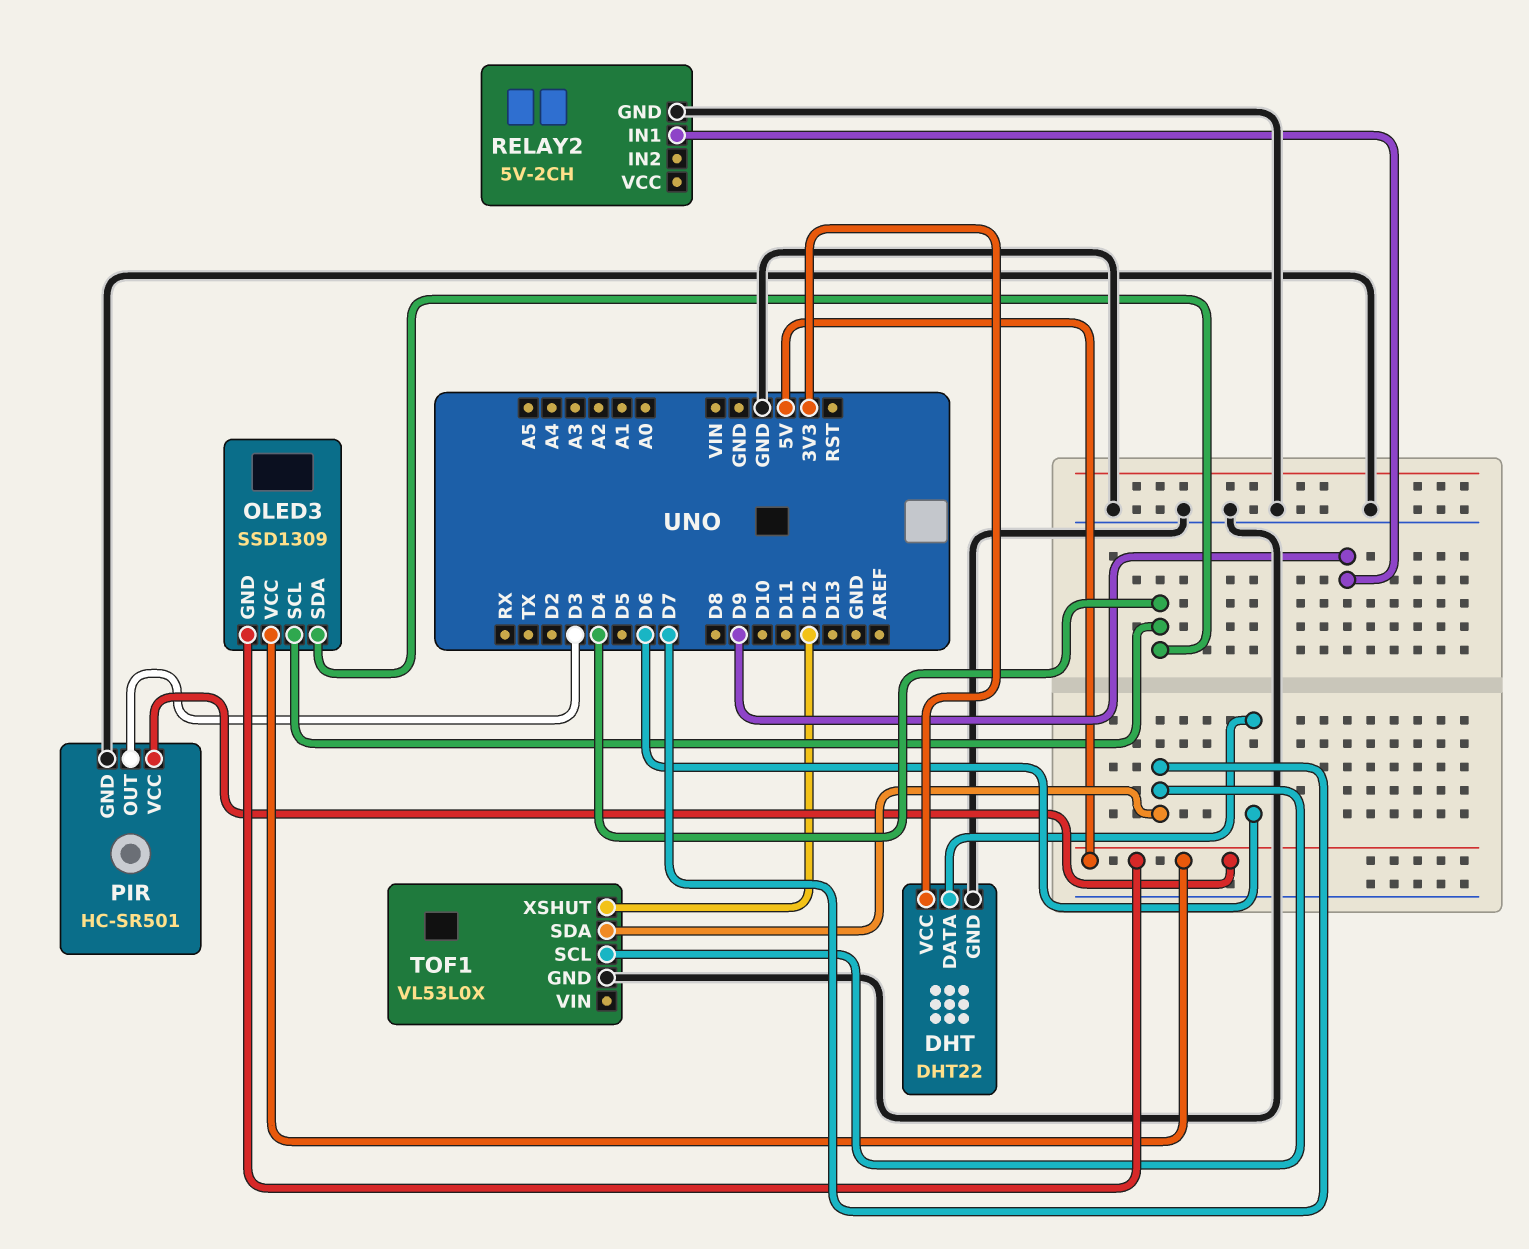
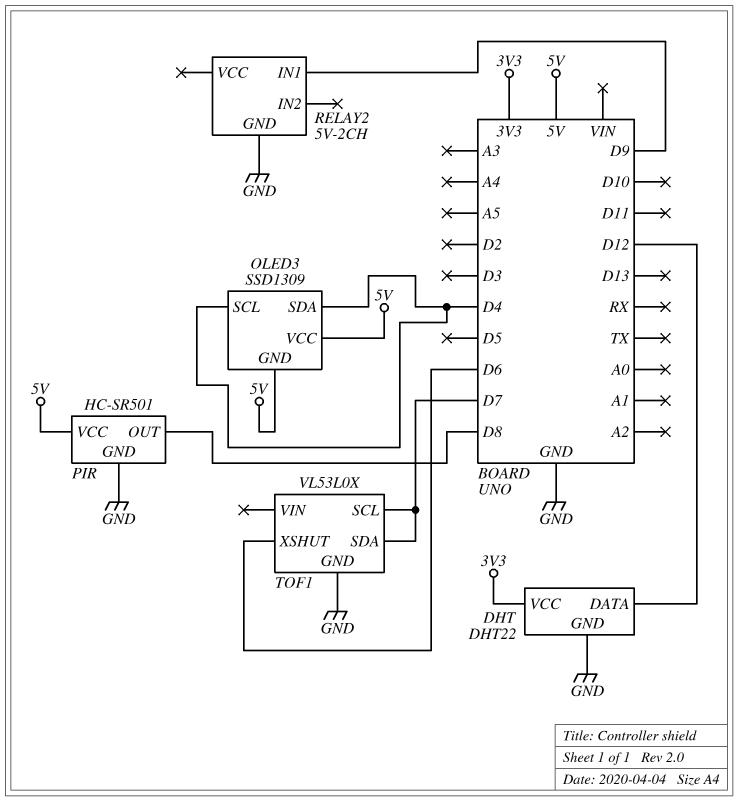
DHT pin DATA: D6 -> D12
PIR pin OUT: D3 -> D8
TOF1 pin XSHUT: D12 -> D6

